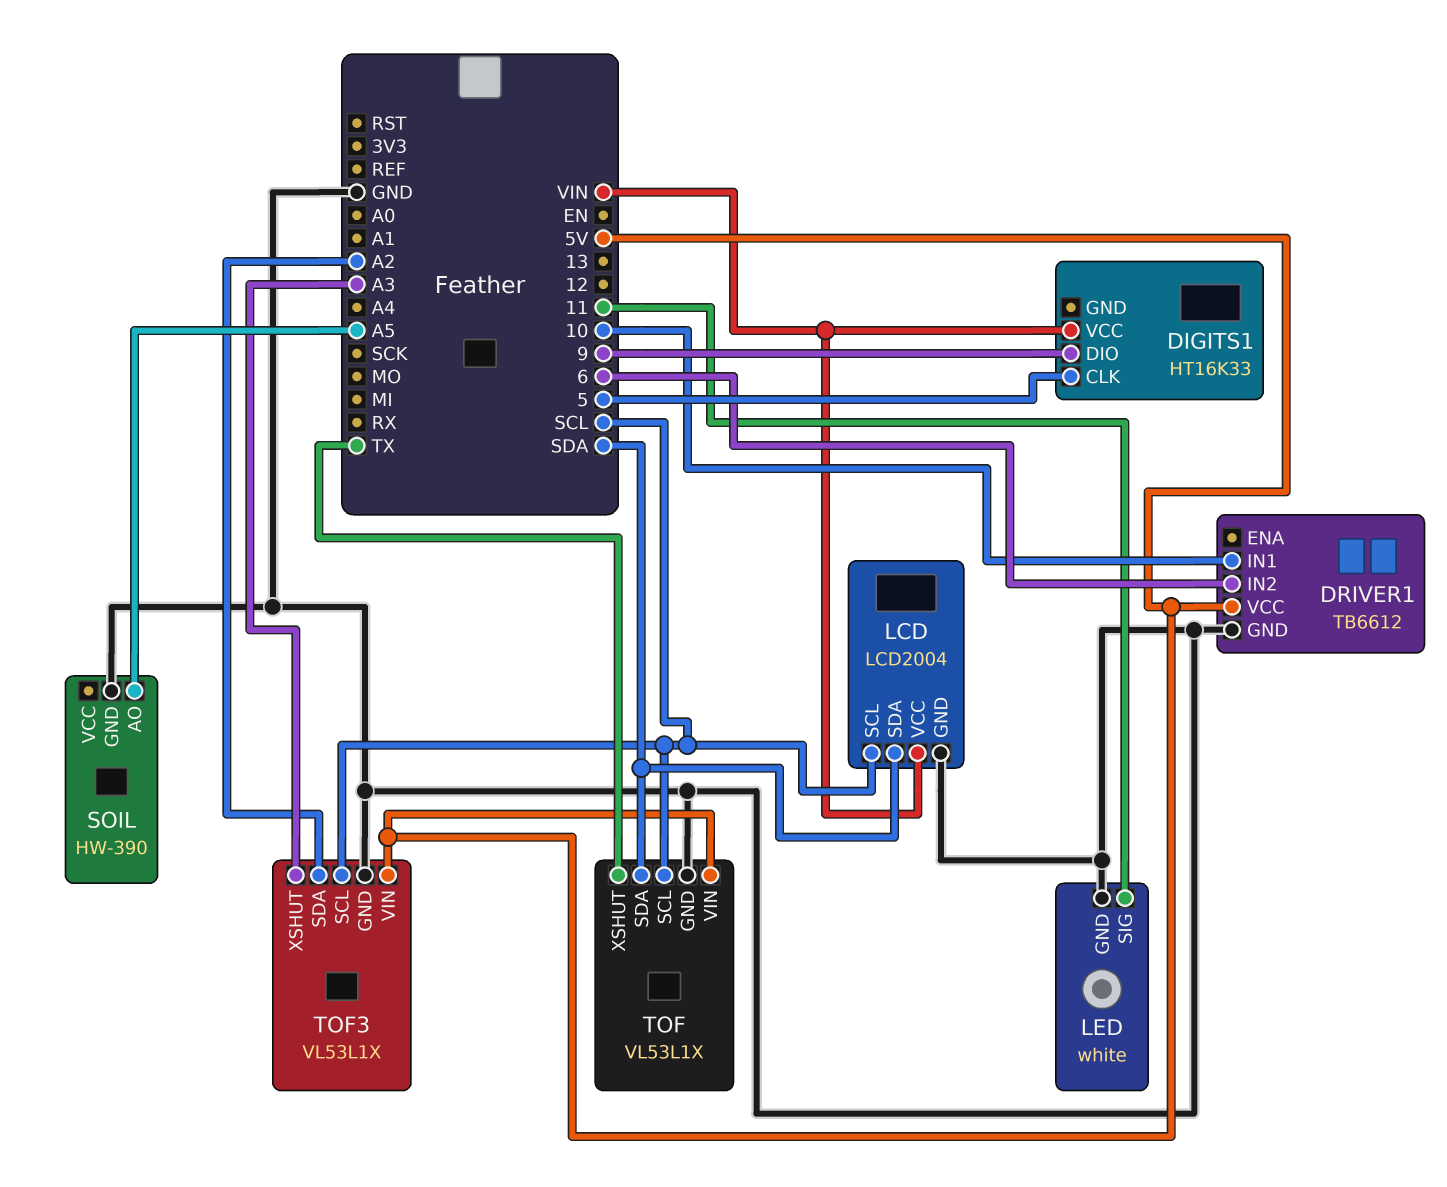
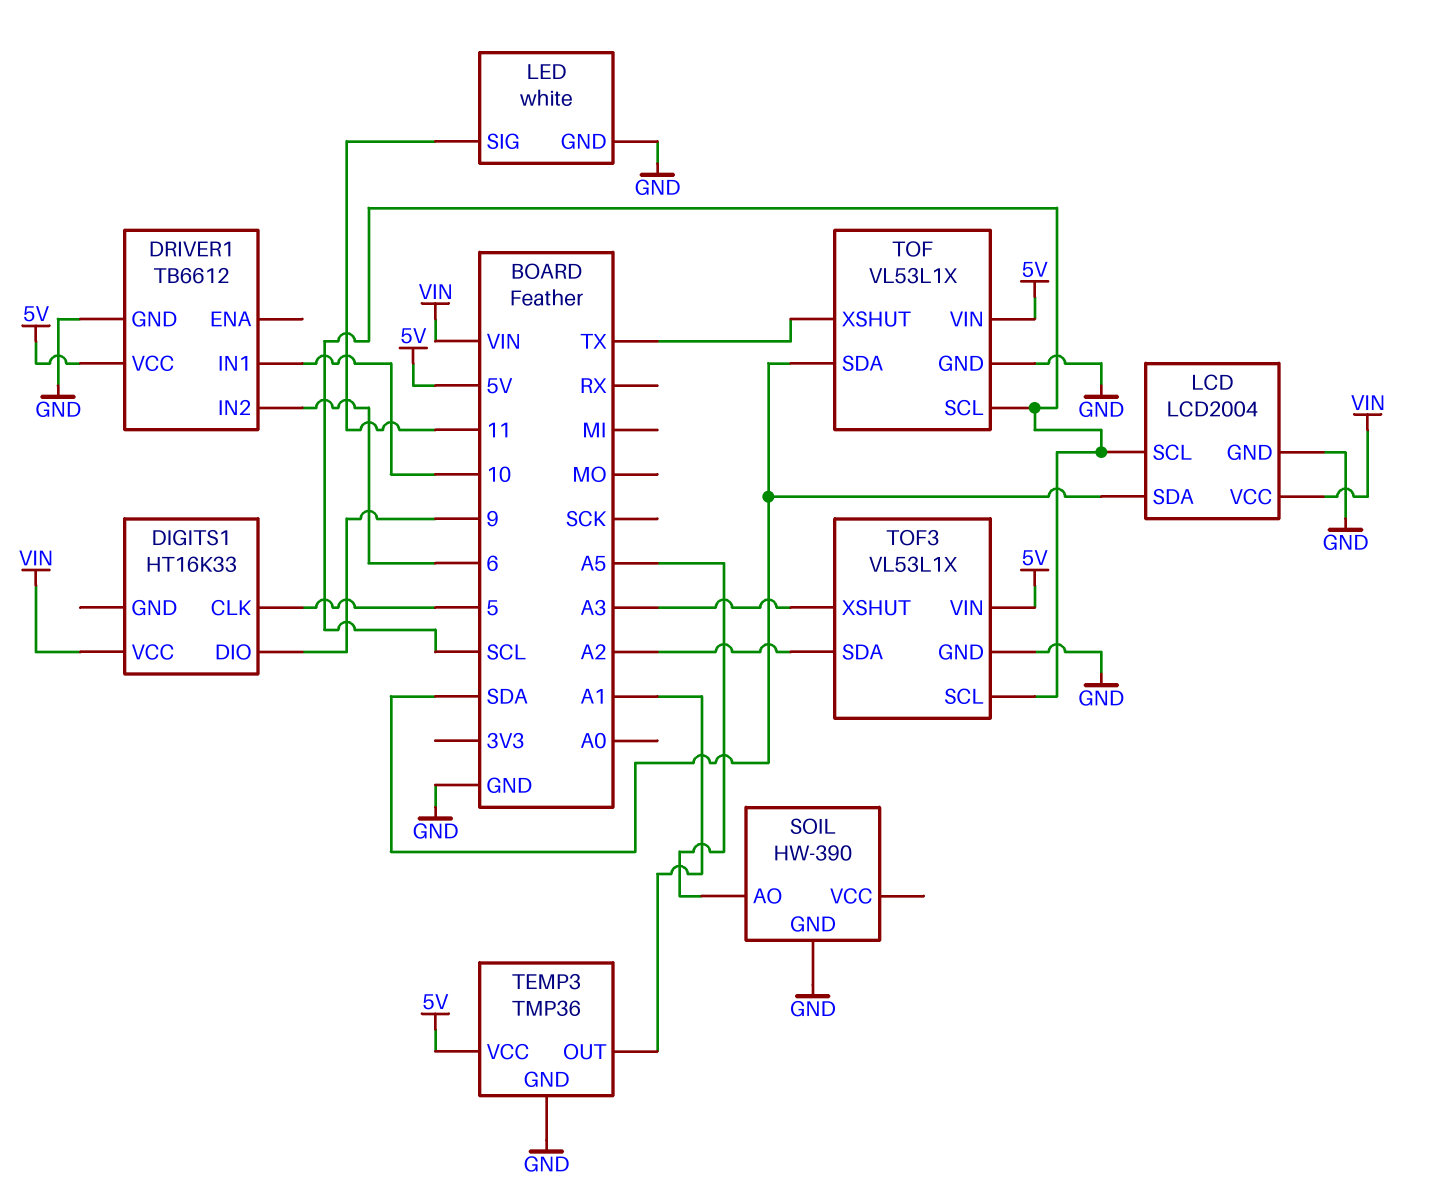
TEMP3: none -> TMP36
TEMP3 pin GND: none -> GND
TEMP3 pin OUT: none -> A1
TEMP3 pin VCC: none -> 5V

